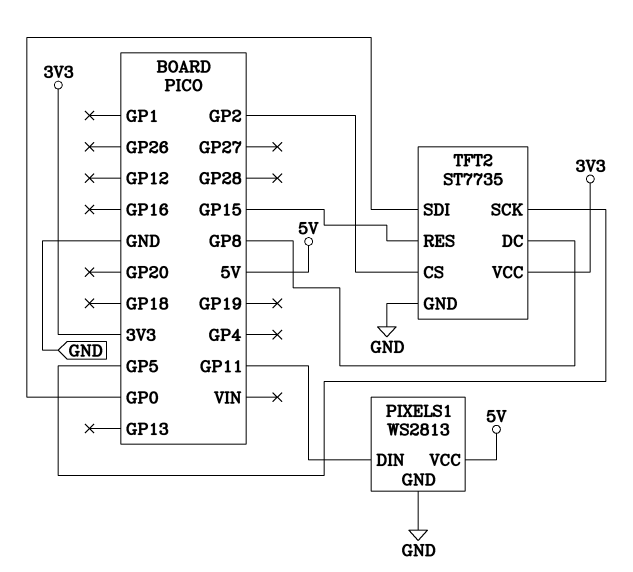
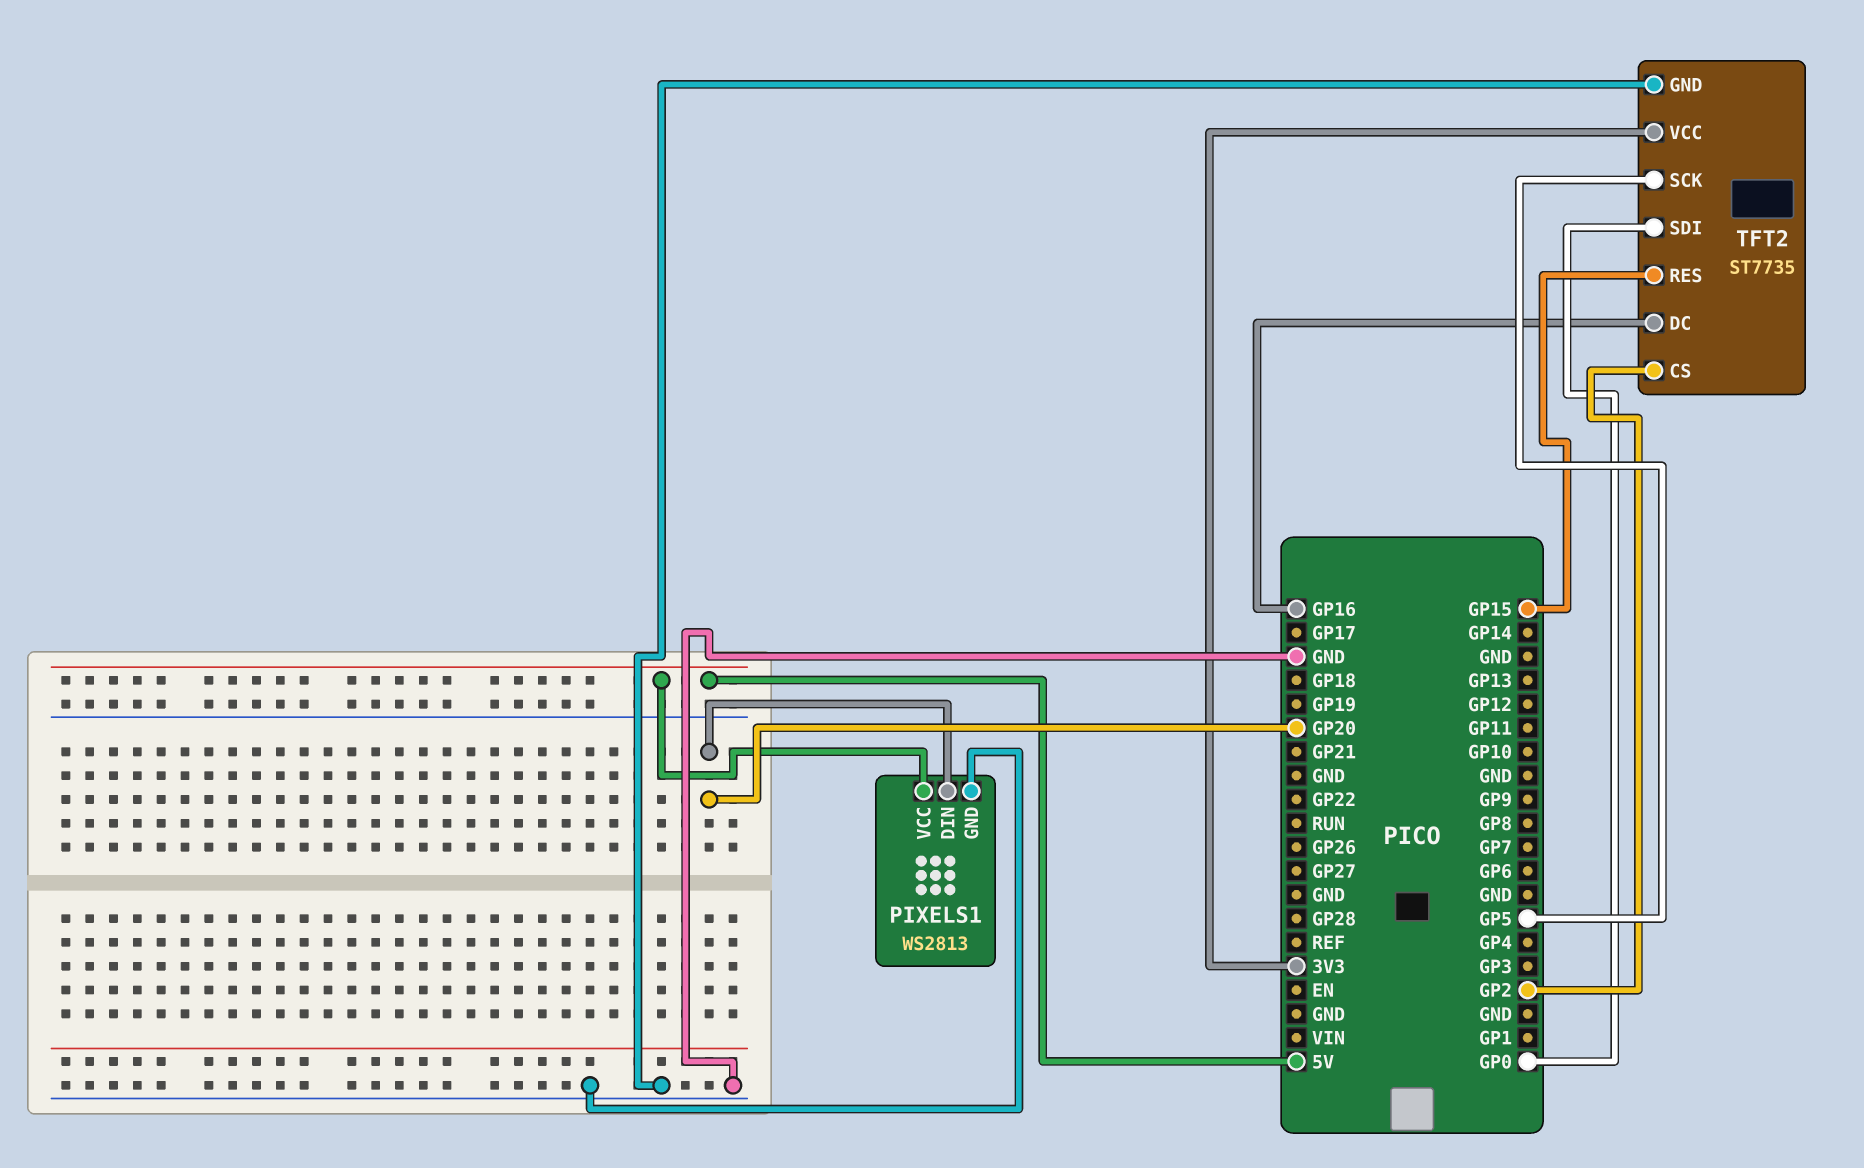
PIXELS1 pin DIN: GP11 -> GP20
TFT2 pin DC: GP8 -> GP16

